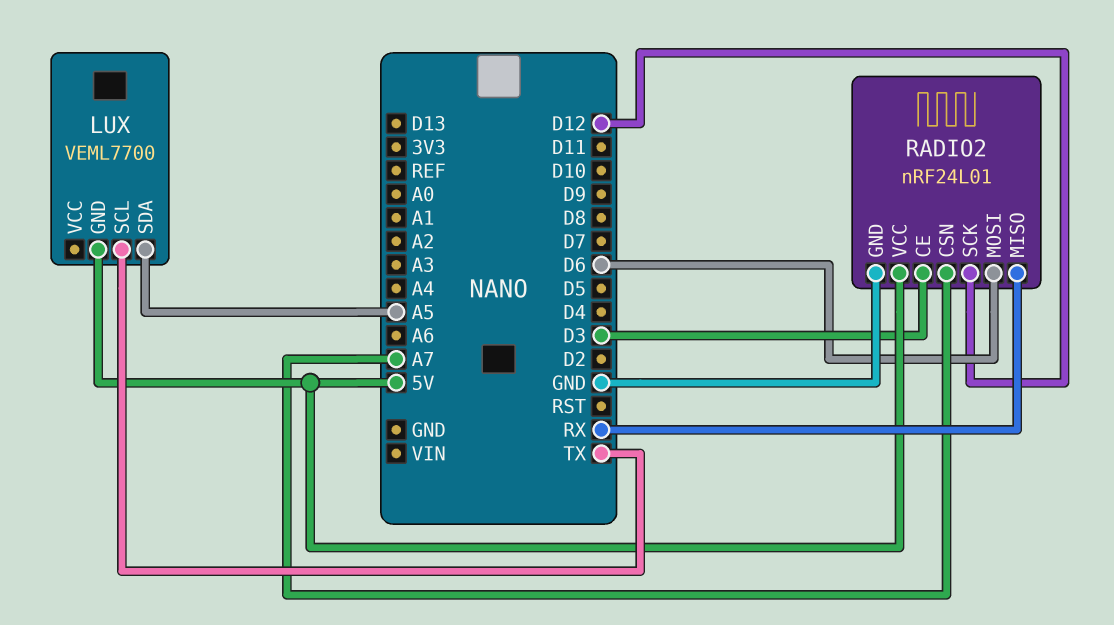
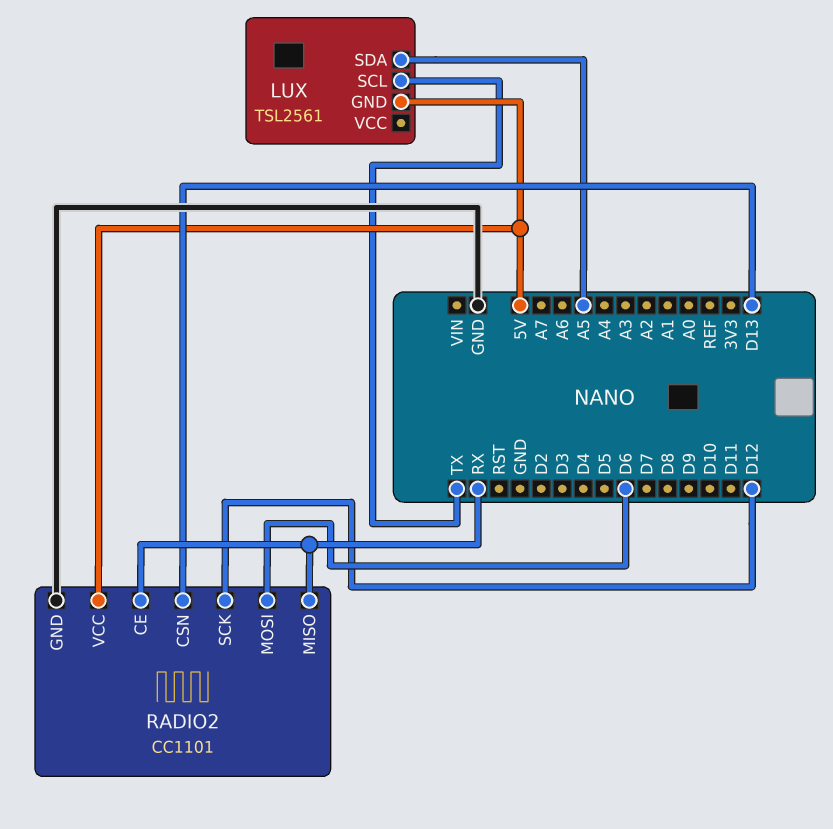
LUX: VEML7700 -> TSL2561
RADIO2: nRF24L01 -> CC1101
RADIO2 pin CE: D3 -> RX
RADIO2 pin CSN: A7 -> D13

